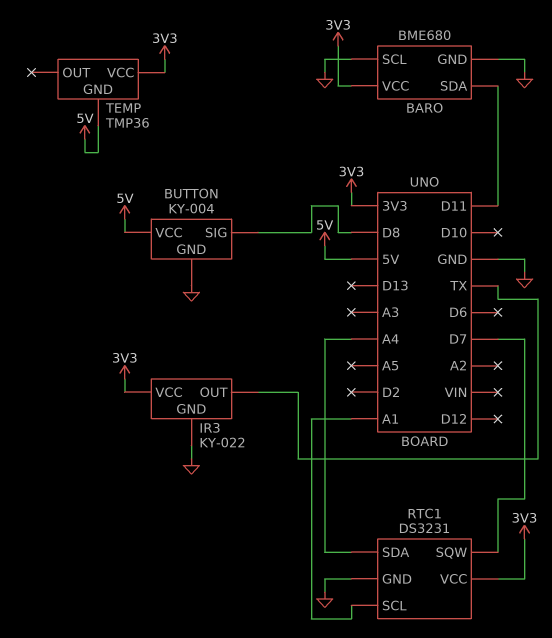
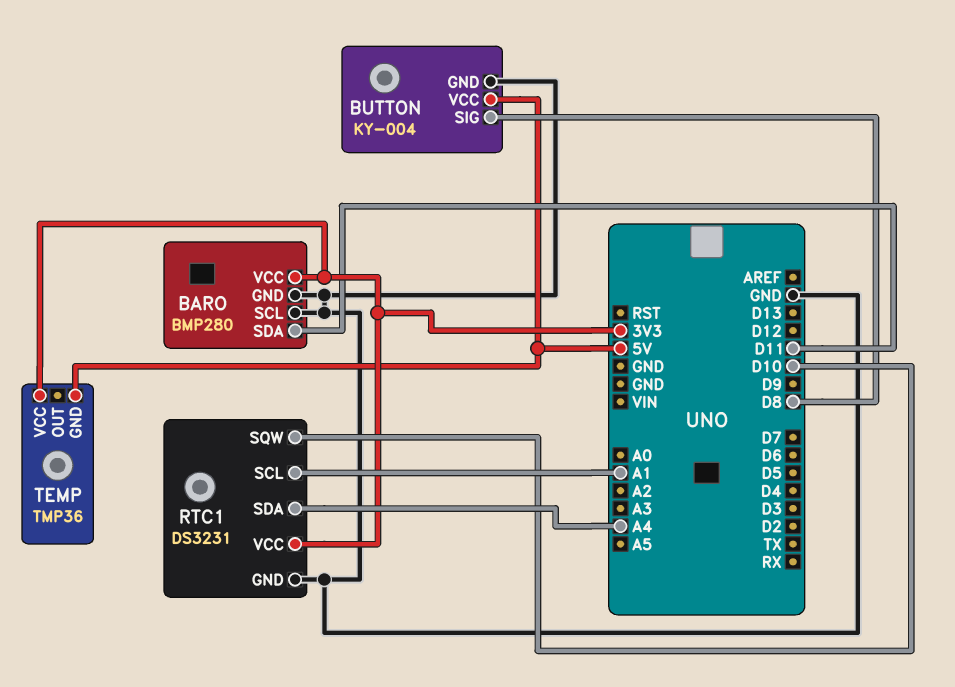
BARO: BME680 -> BMP280
IR3: KY-022 -> none
IR3 pin GND: GND -> none
IR3 pin OUT: TX -> none
IR3 pin VCC: 3V3 -> none
RTC1 pin SQW: D7 -> D10

